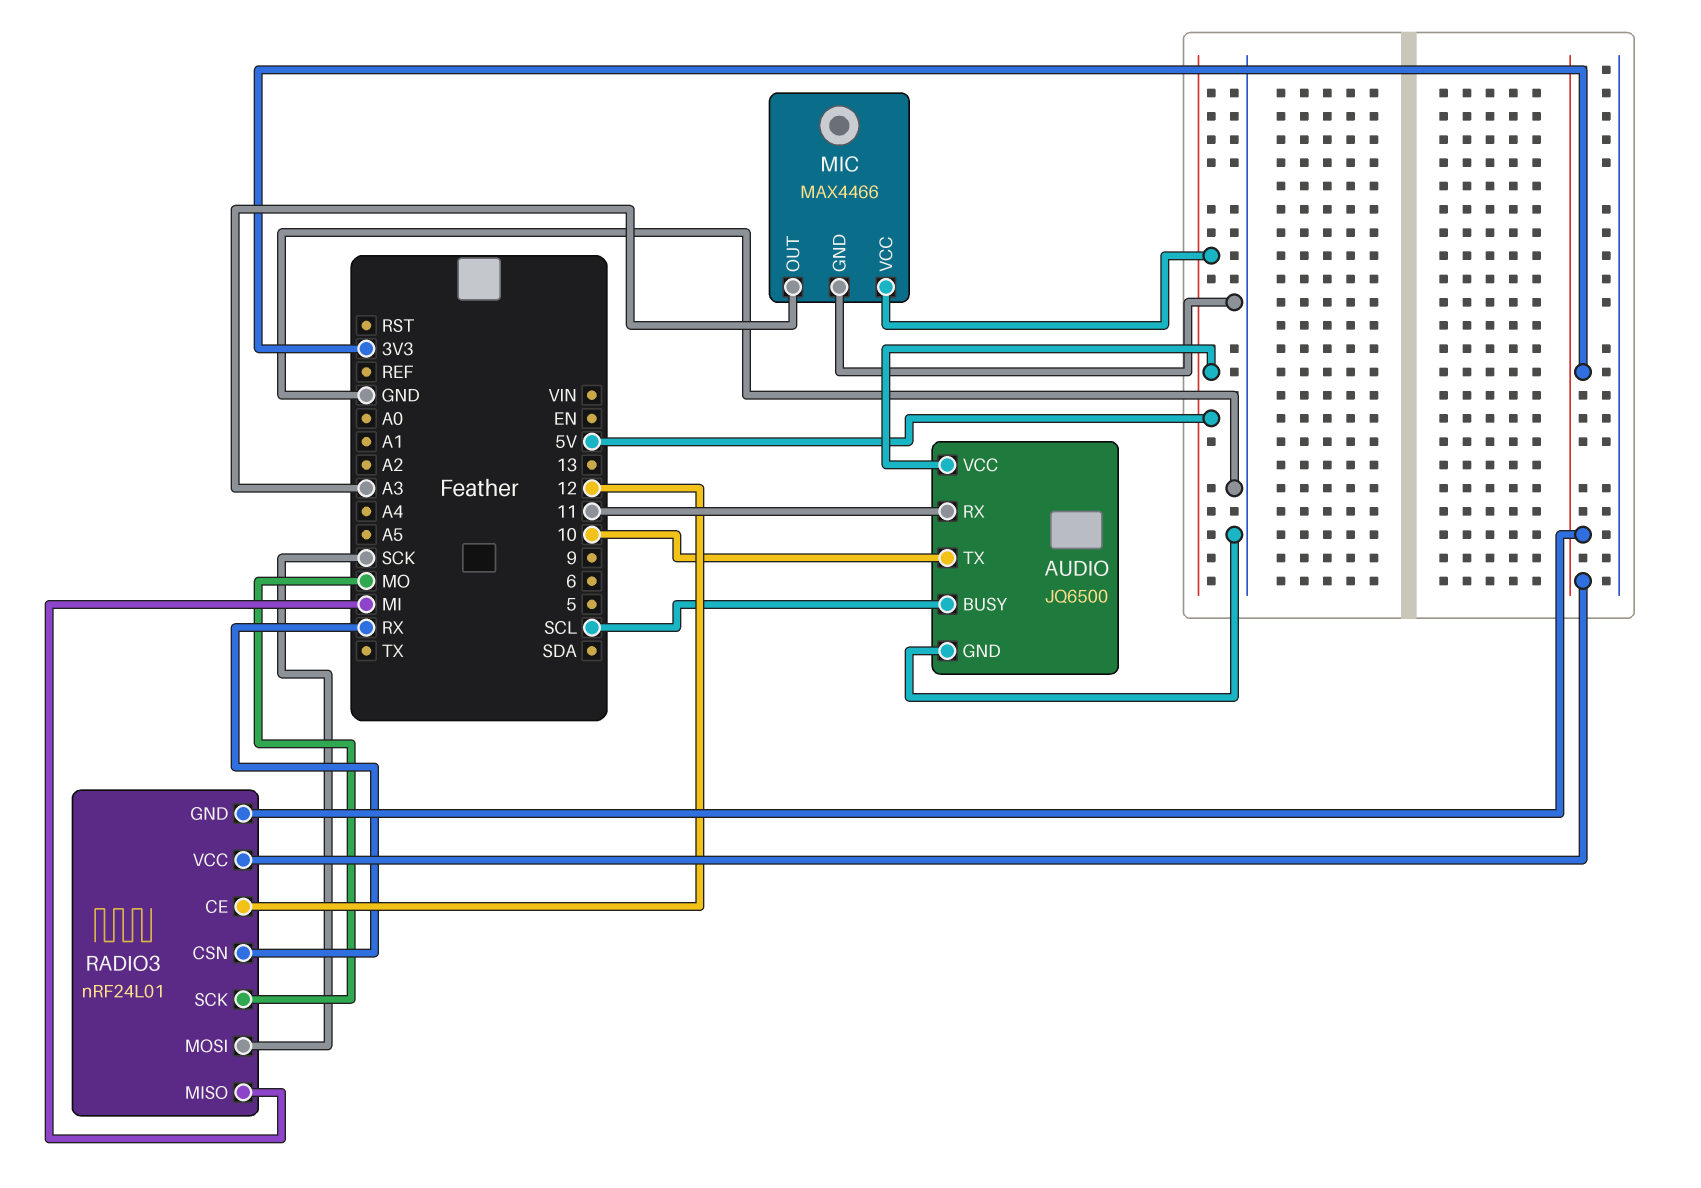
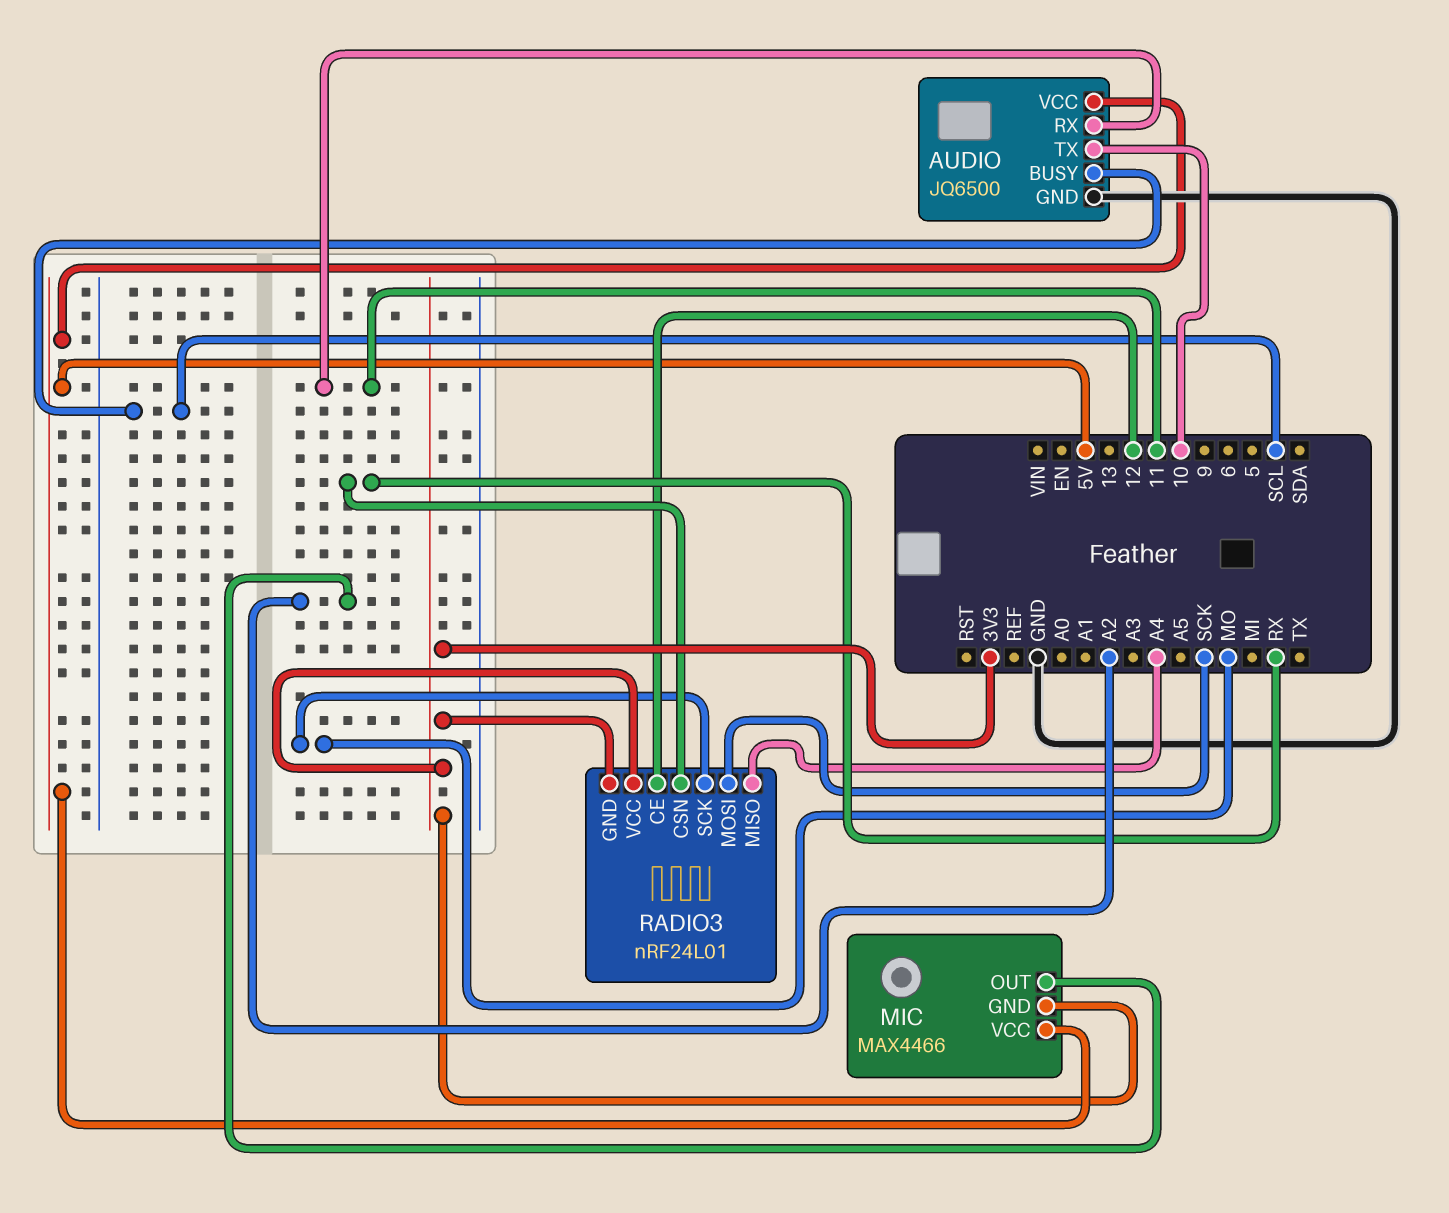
MIC pin GND: GND -> 3V3
MIC pin OUT: A3 -> A2
RADIO3 pin MISO: MI -> A4

